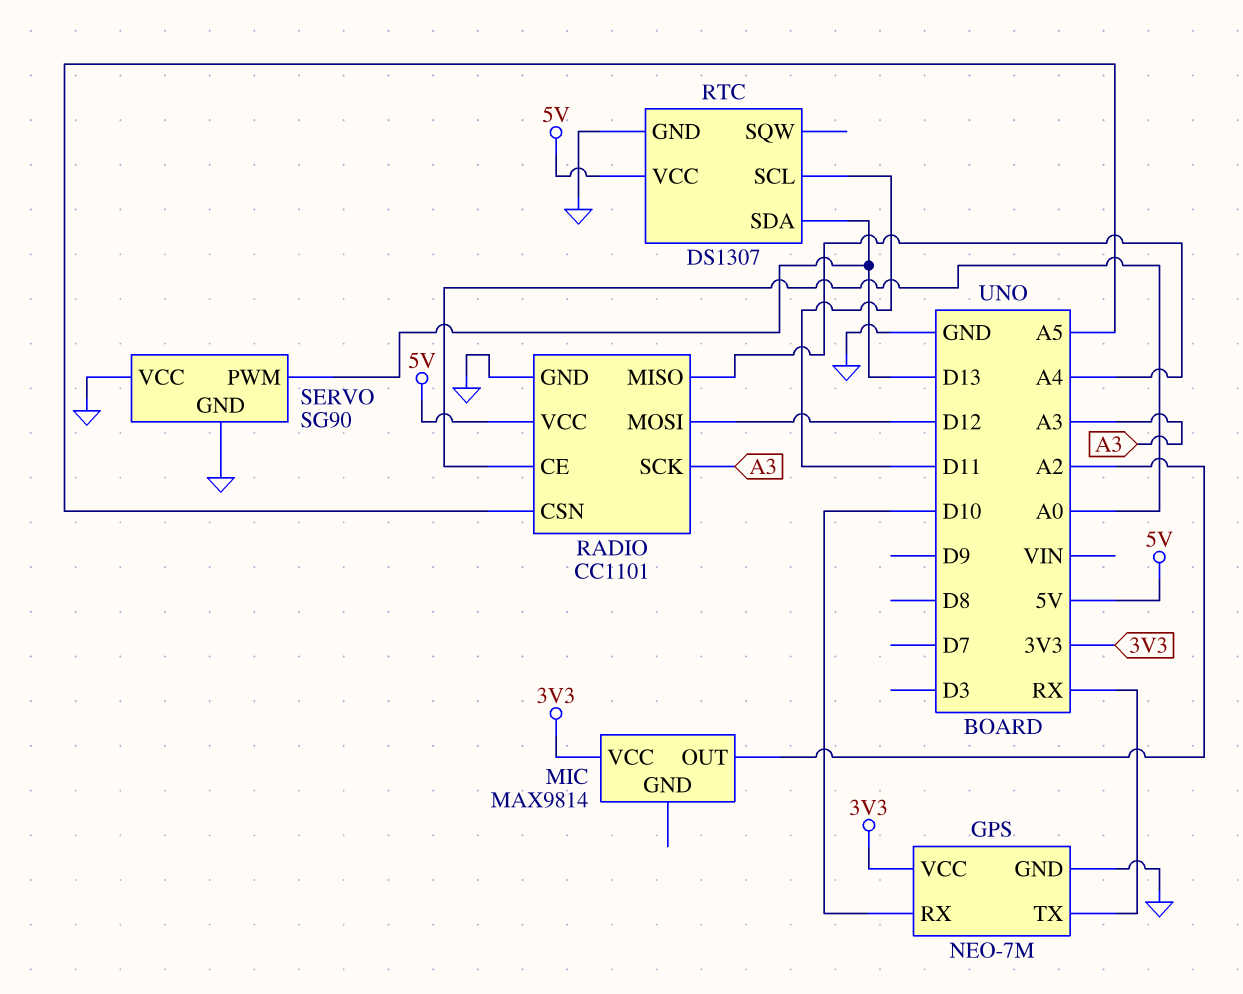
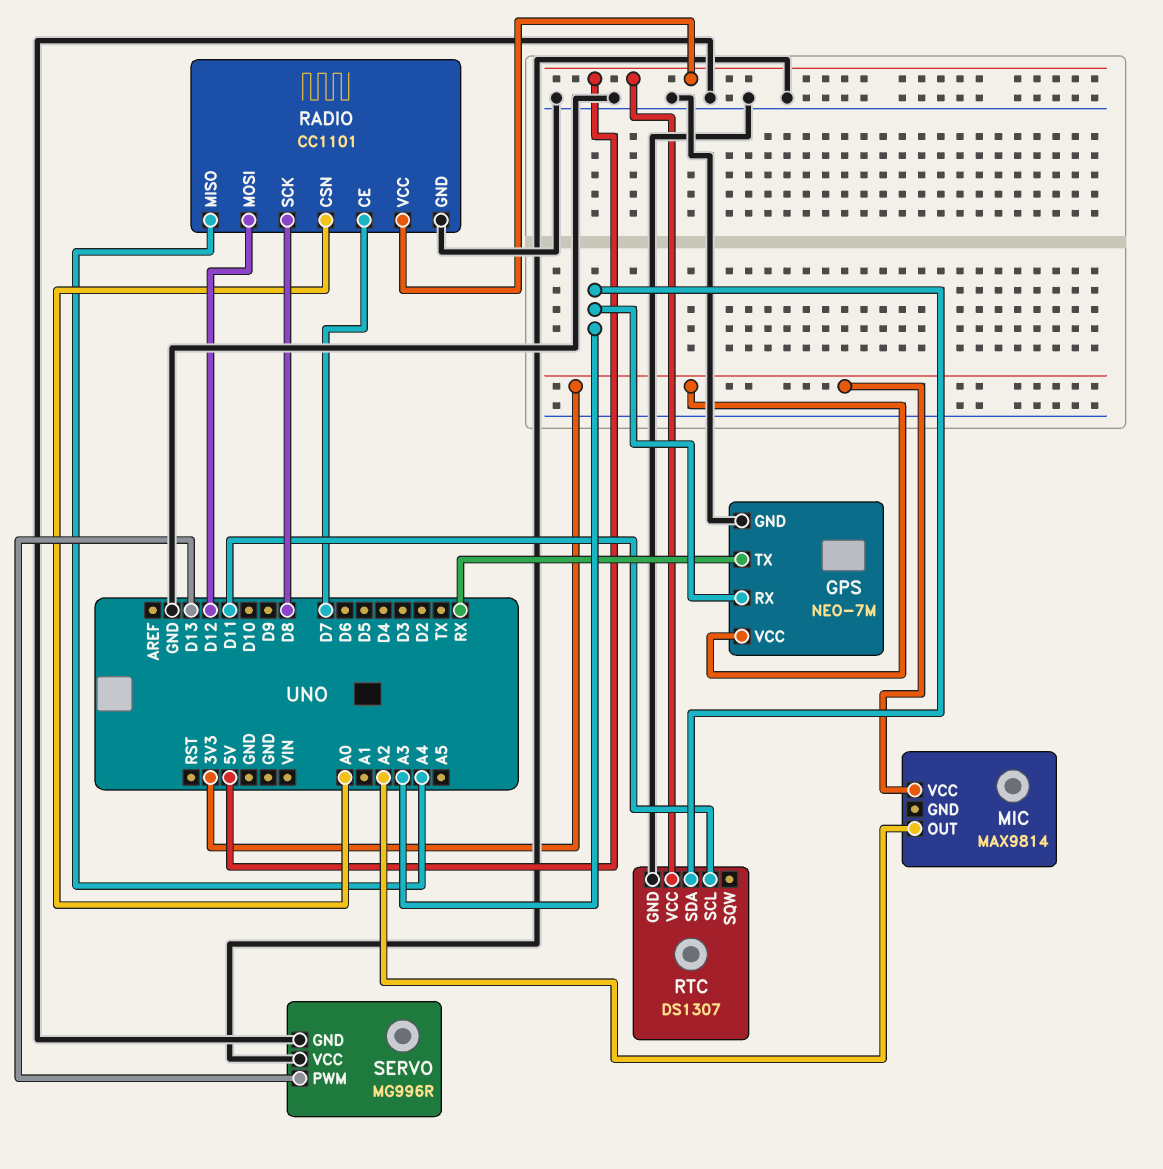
GPS pin RX: D10 -> A3
RADIO pin CE: A0 -> D7
RADIO pin CSN: A5 -> A0
RADIO pin SCK: A3 -> D8
RTC pin SDA: D13 -> A3
SERVO: SG90 -> MG996R

